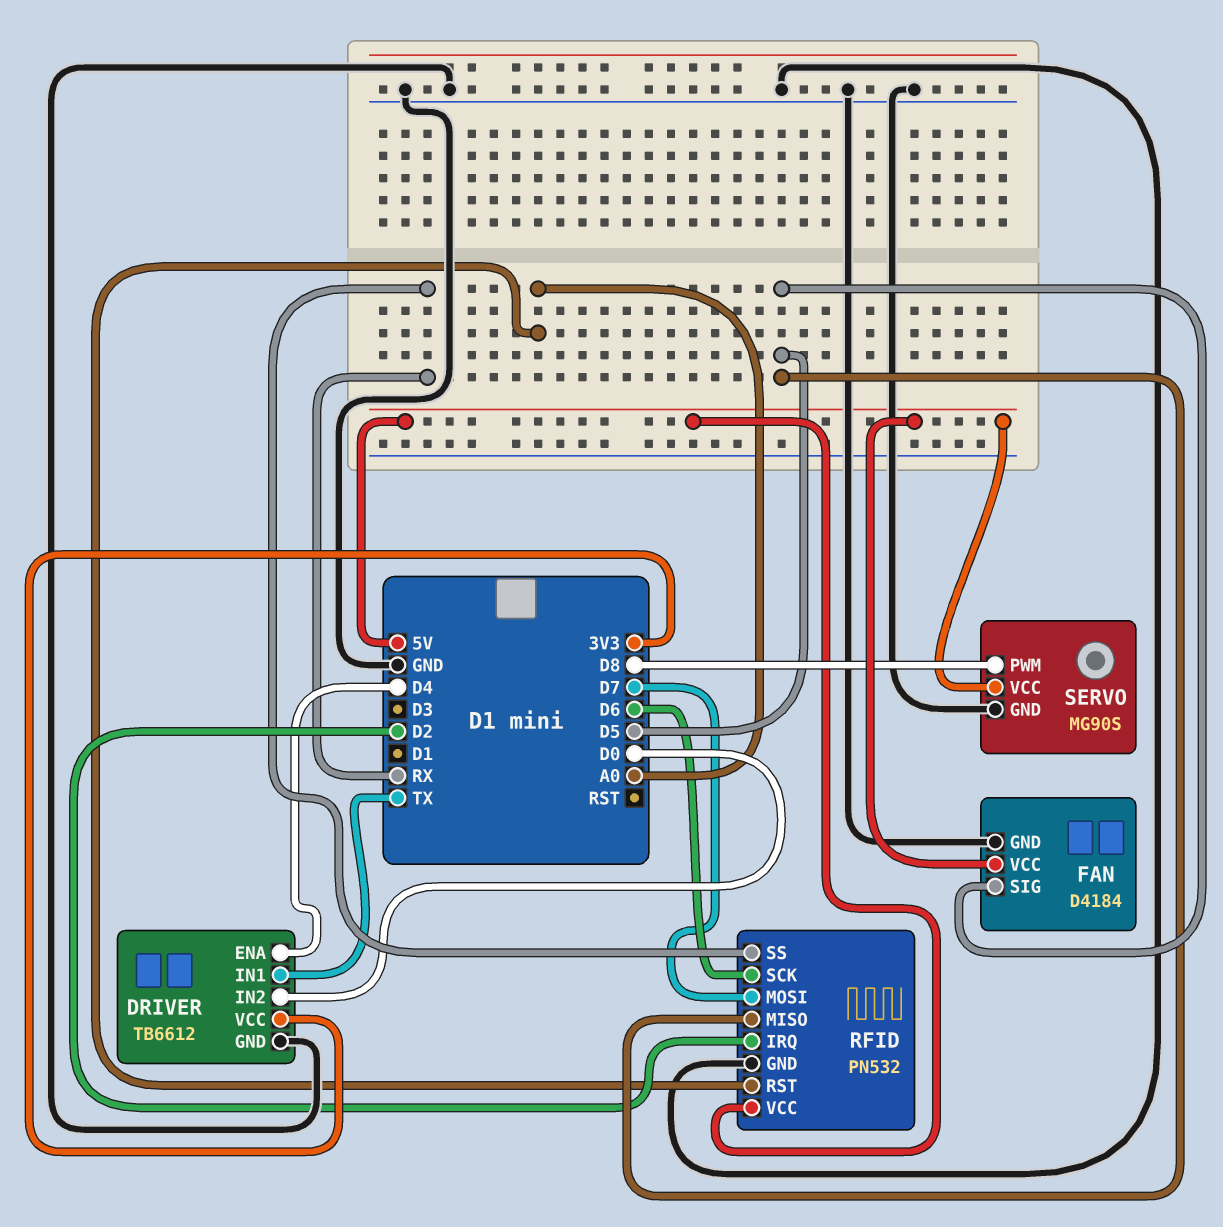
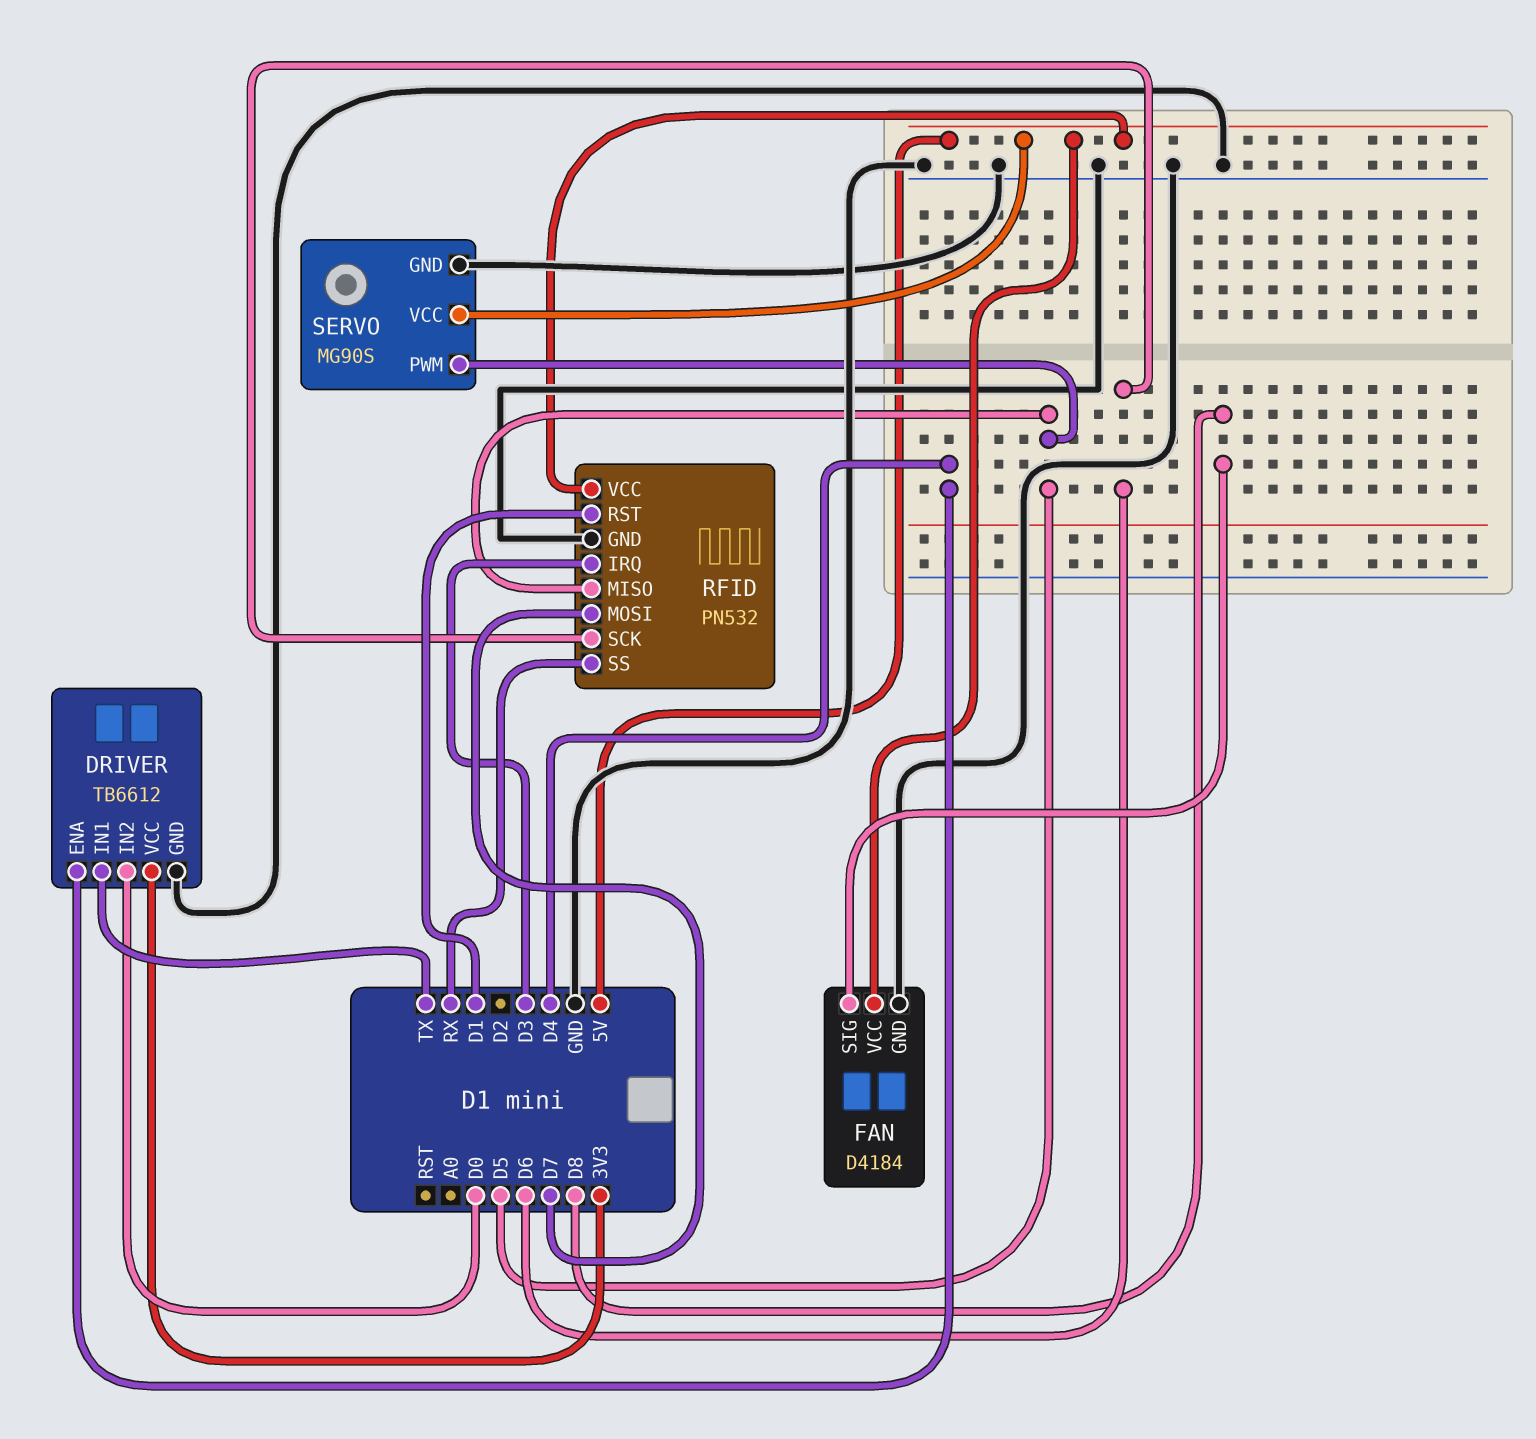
FAN pin SIG: D5 -> D8
RFID pin IRQ: D2 -> D3
RFID pin RST: A0 -> D1
SERVO pin PWM: D8 -> D5

